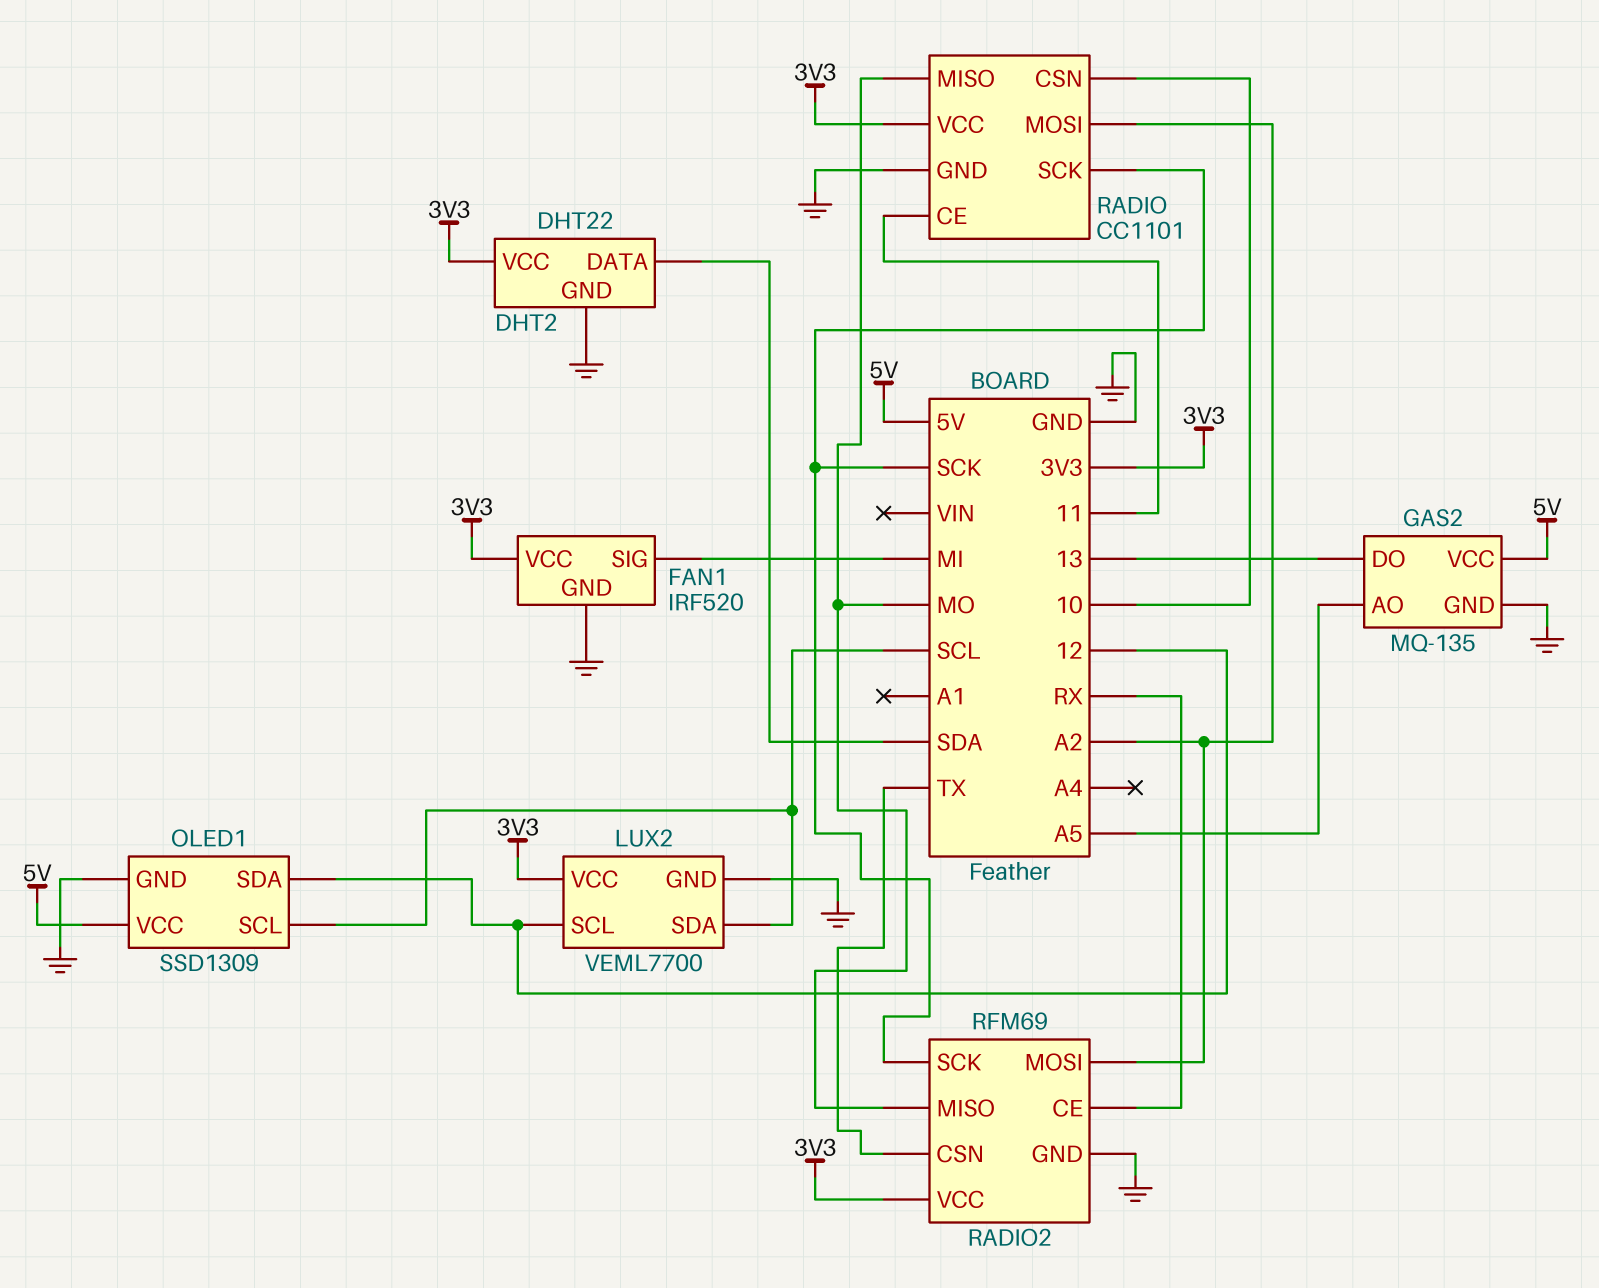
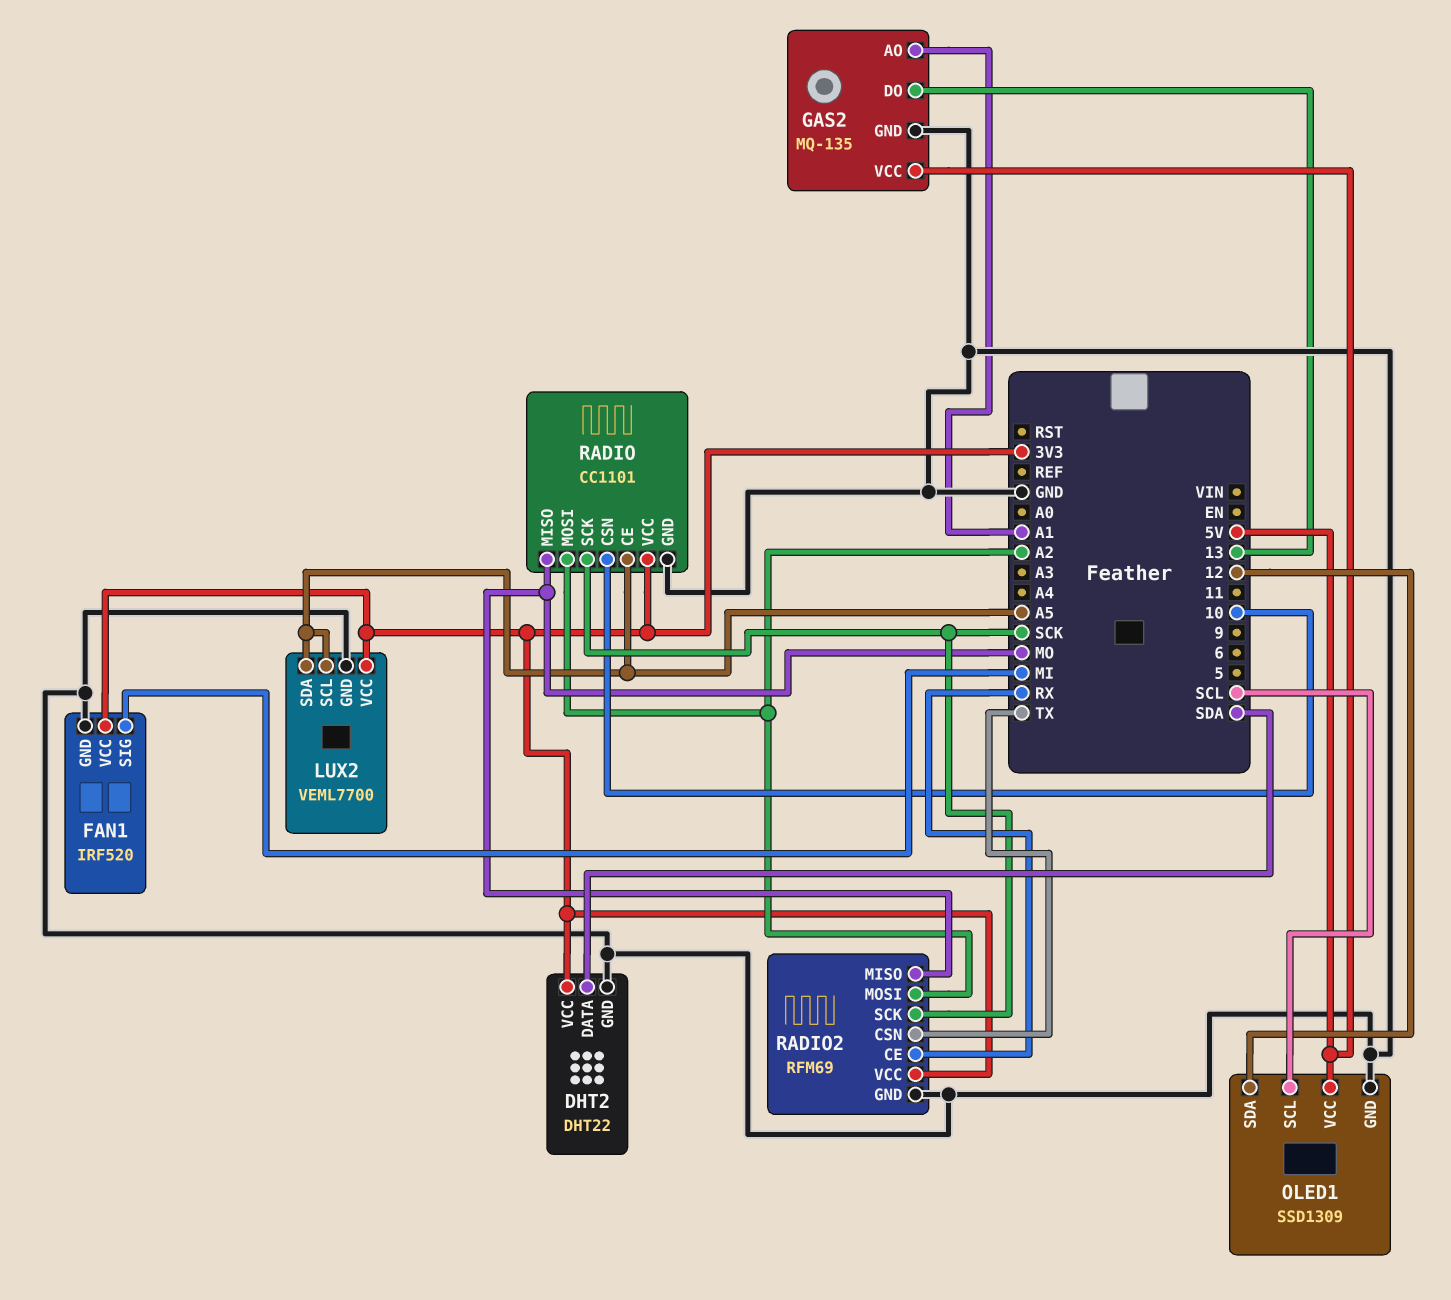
GAS2 pin AO: A5 -> A1
LUX2 pin SCL: 12 -> A5
LUX2 pin SDA: SCL -> A5
RADIO pin CE: 11 -> A5

